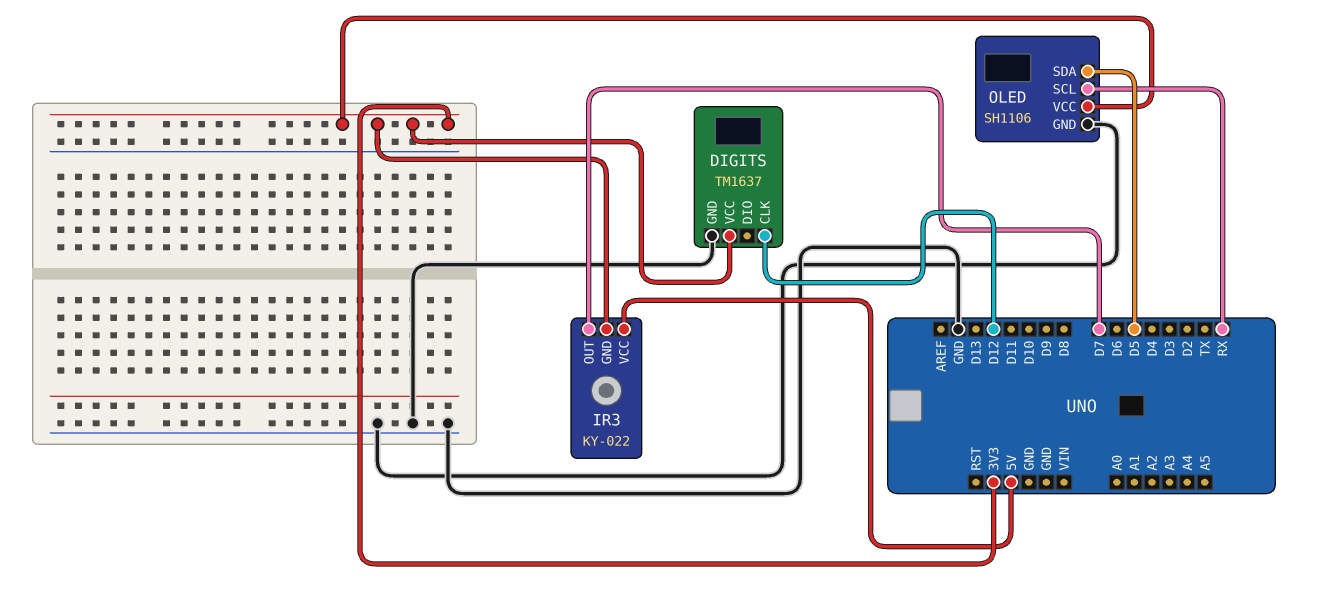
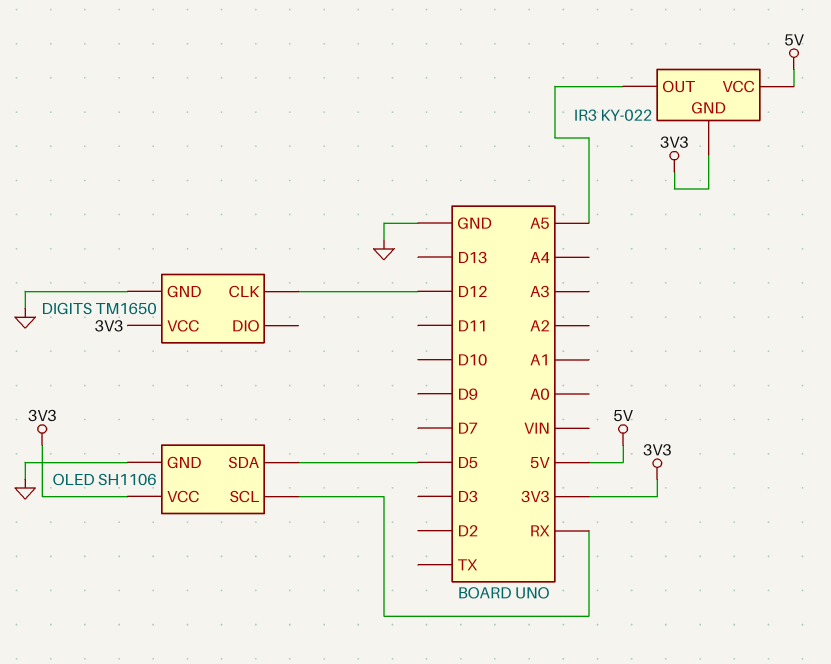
DIGITS: TM1637 -> TM1650
IR3 pin OUT: D7 -> A5

